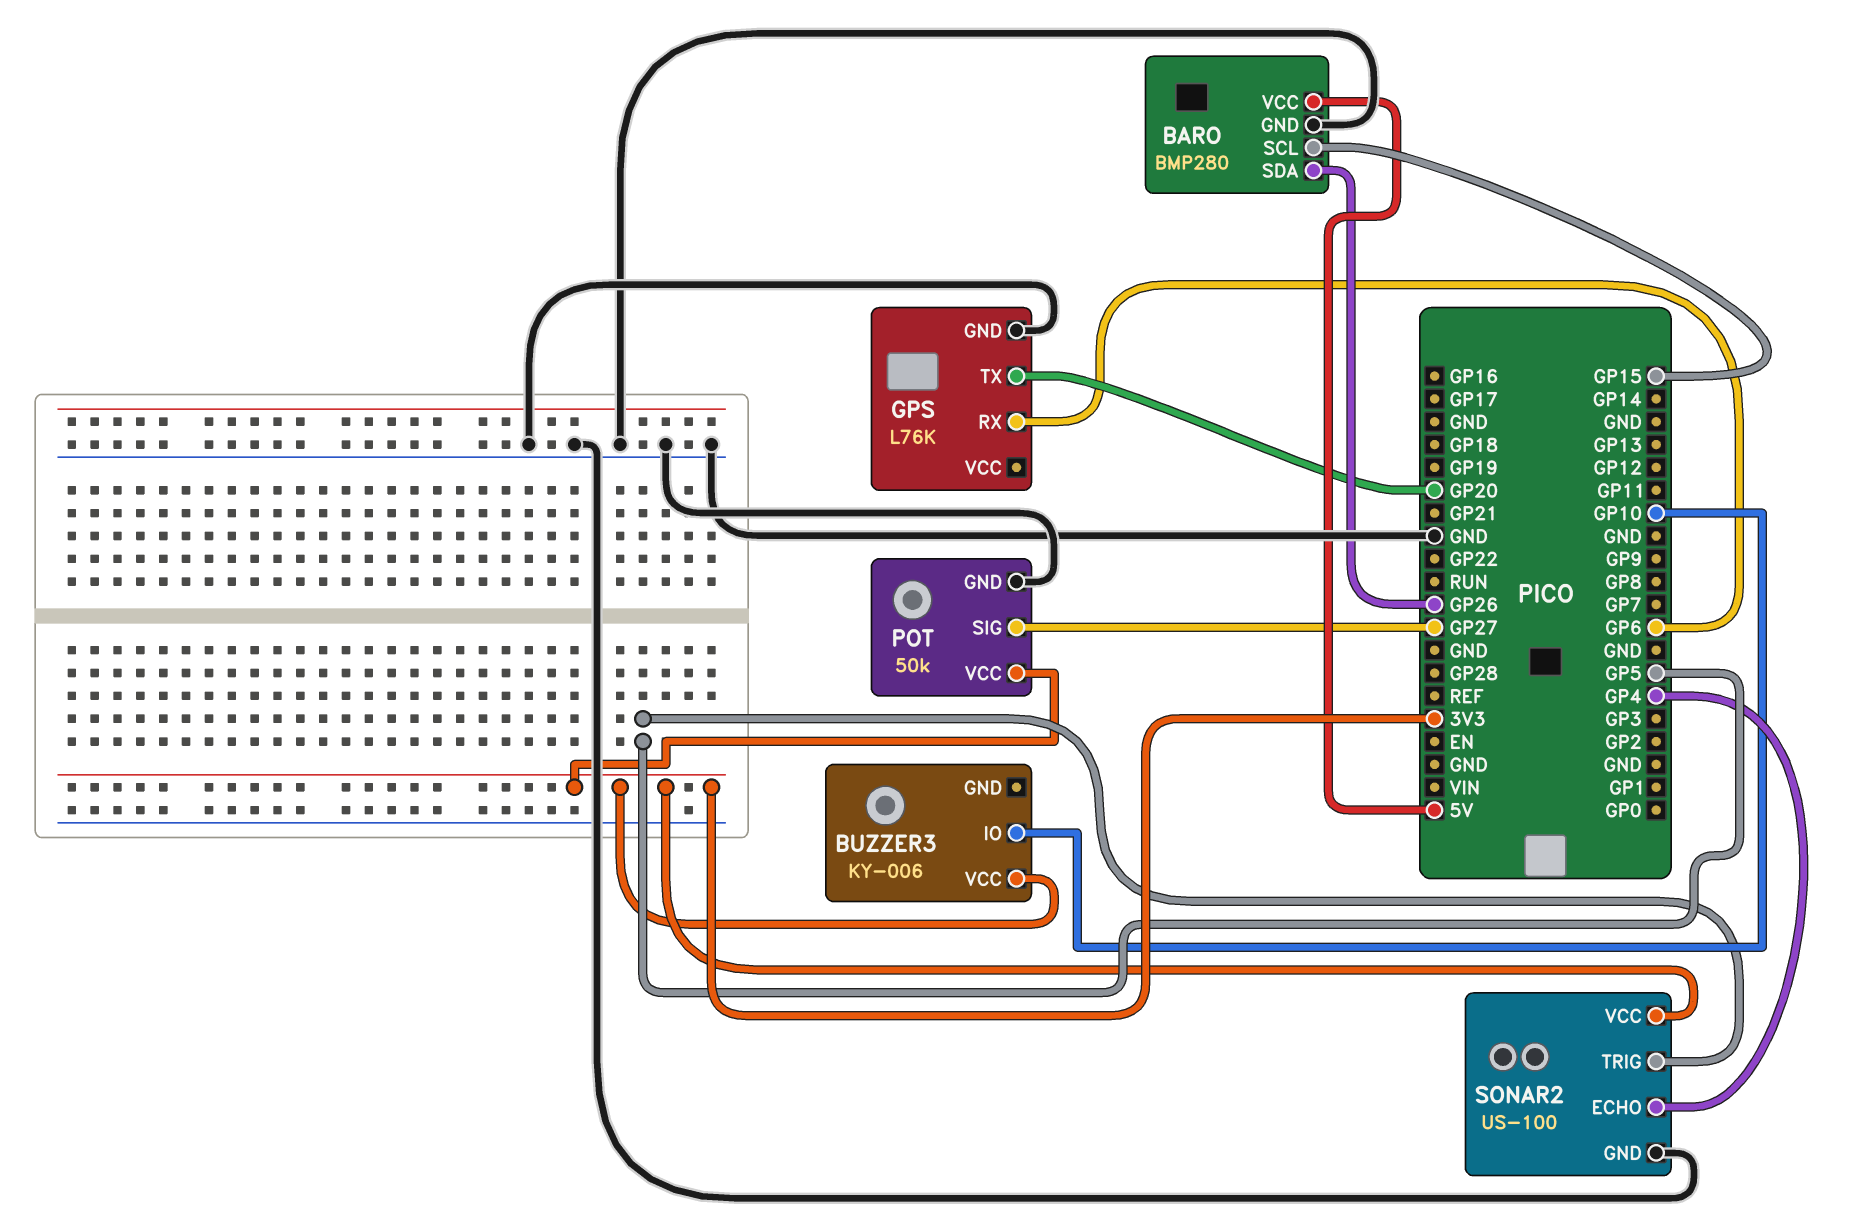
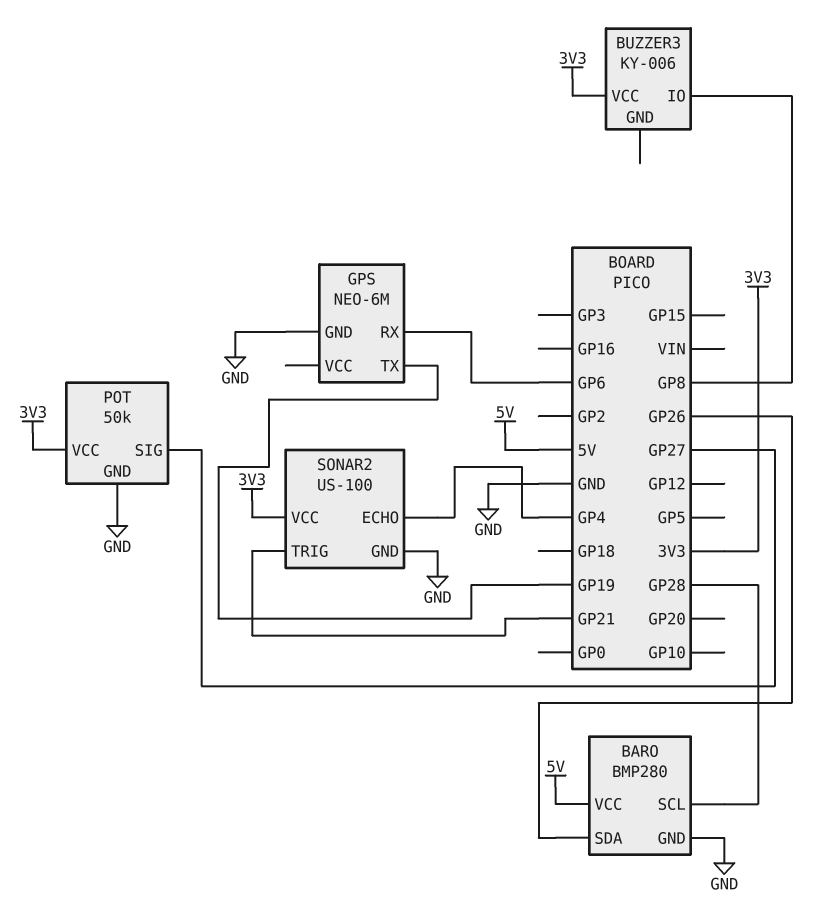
BARO pin SCL: GP15 -> GP28
BUZZER3 pin IO: GP10 -> GP8
GPS: L76K -> NEO-6M
GPS pin TX: GP20 -> GP19
SONAR2 pin TRIG: GP5 -> GP21

